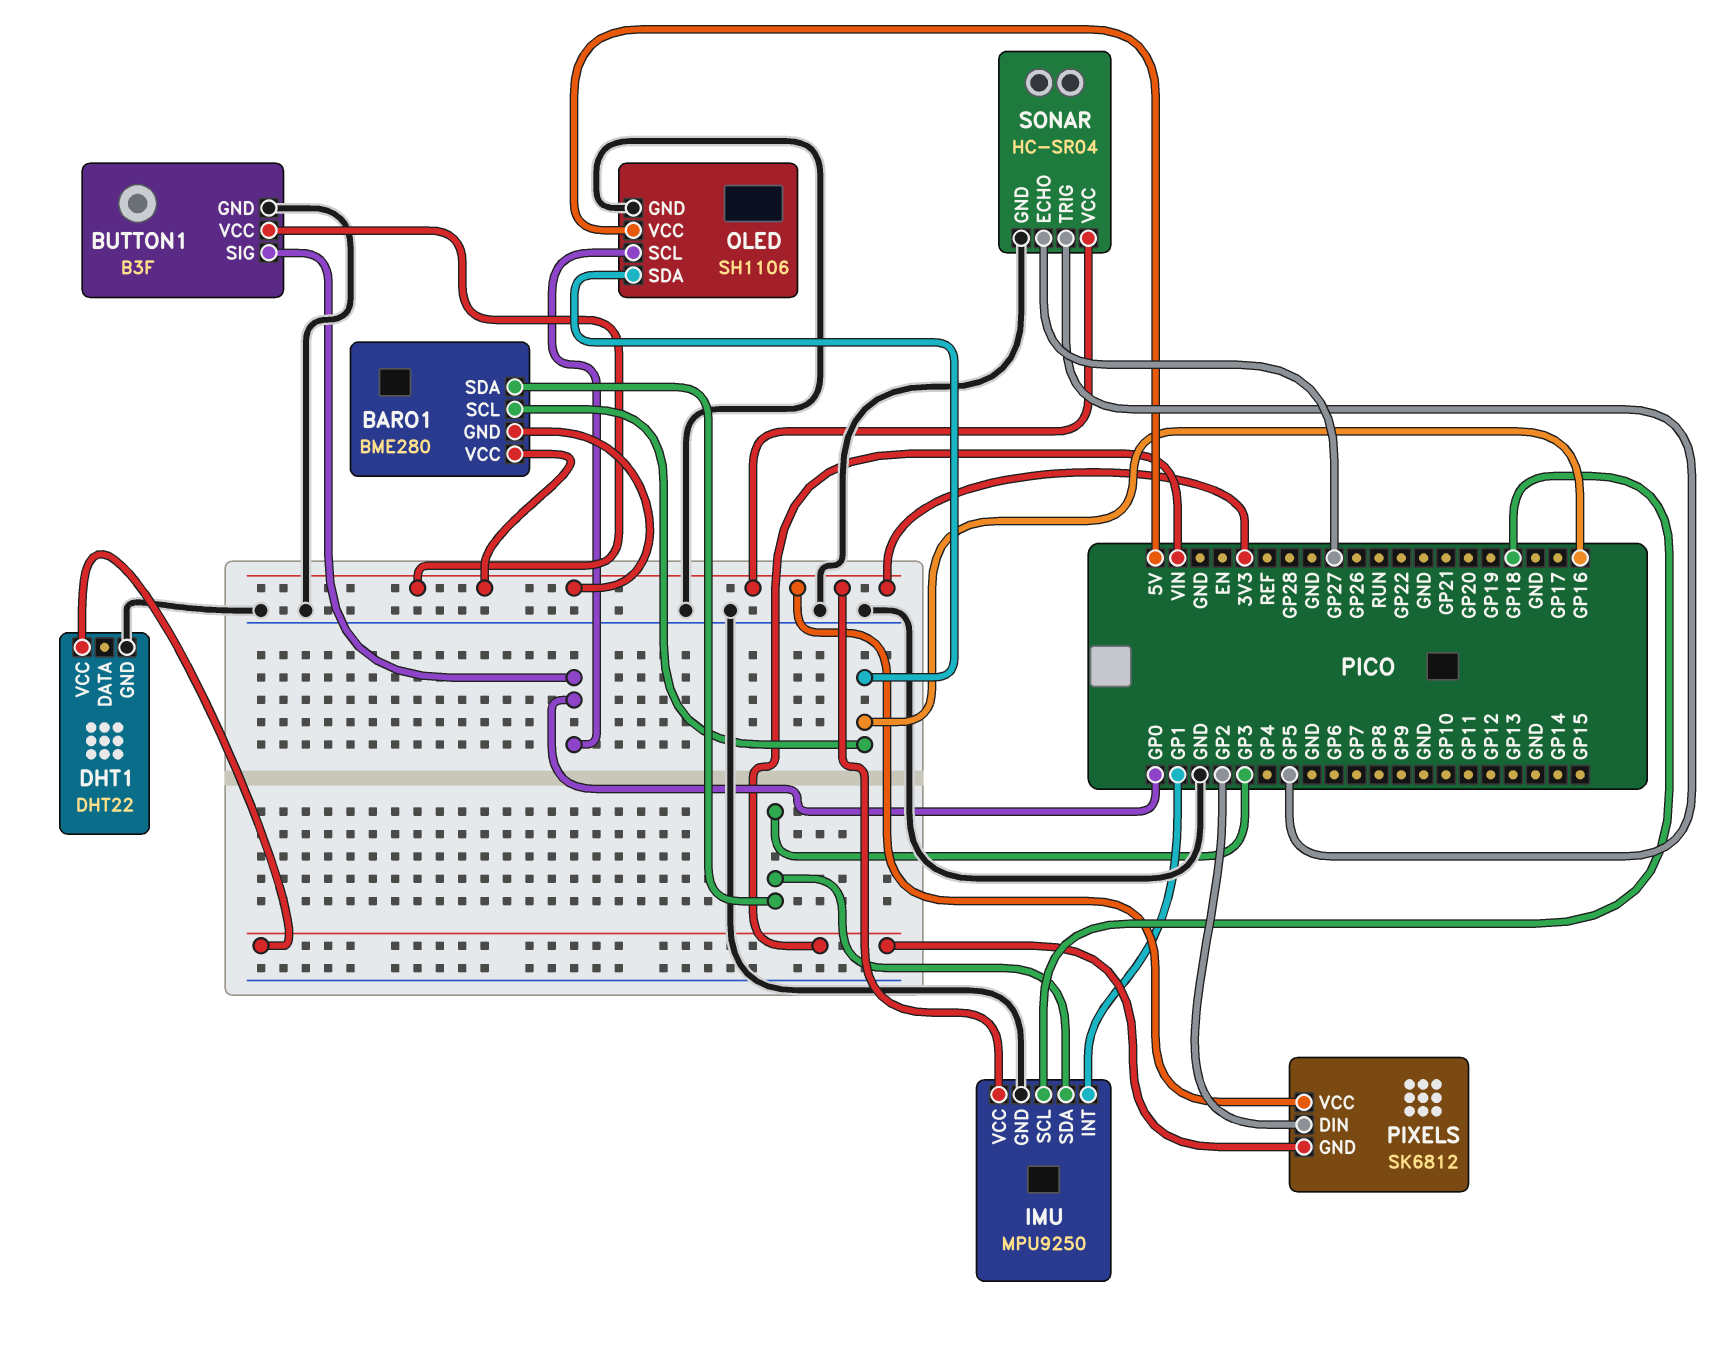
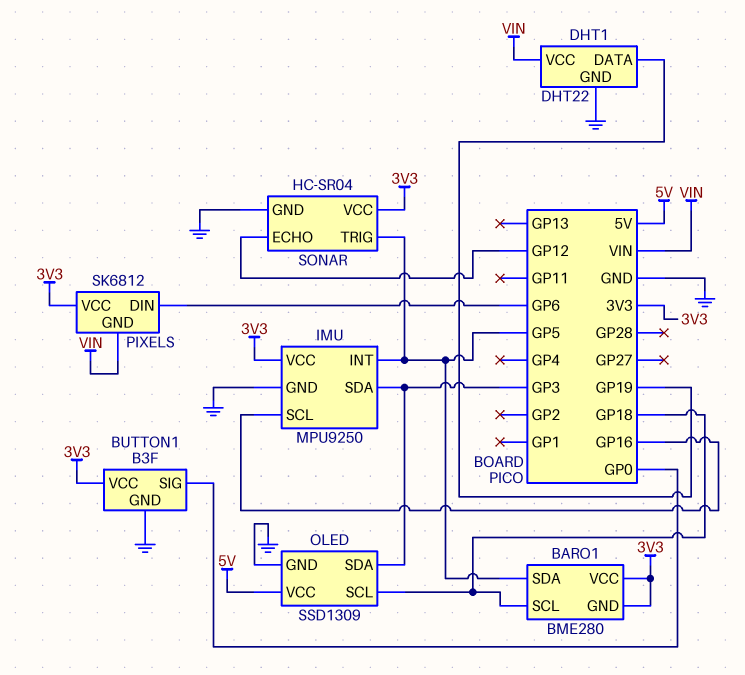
BARO1 pin SCL: GP16 -> GP18
BARO1 pin SDA: GP3 -> GP5
DHT1 pin DATA: none -> GP19
IMU pin INT: GP1 -> GP5
IMU pin SCL: GP18 -> GP16
OLED: SH1106 -> SSD1309
OLED pin SCL: GP0 -> GP18
OLED pin SDA: GP16 -> GP3
PIXELS pin DIN: GP2 -> GP6
SONAR pin ECHO: GP27 -> GP12

